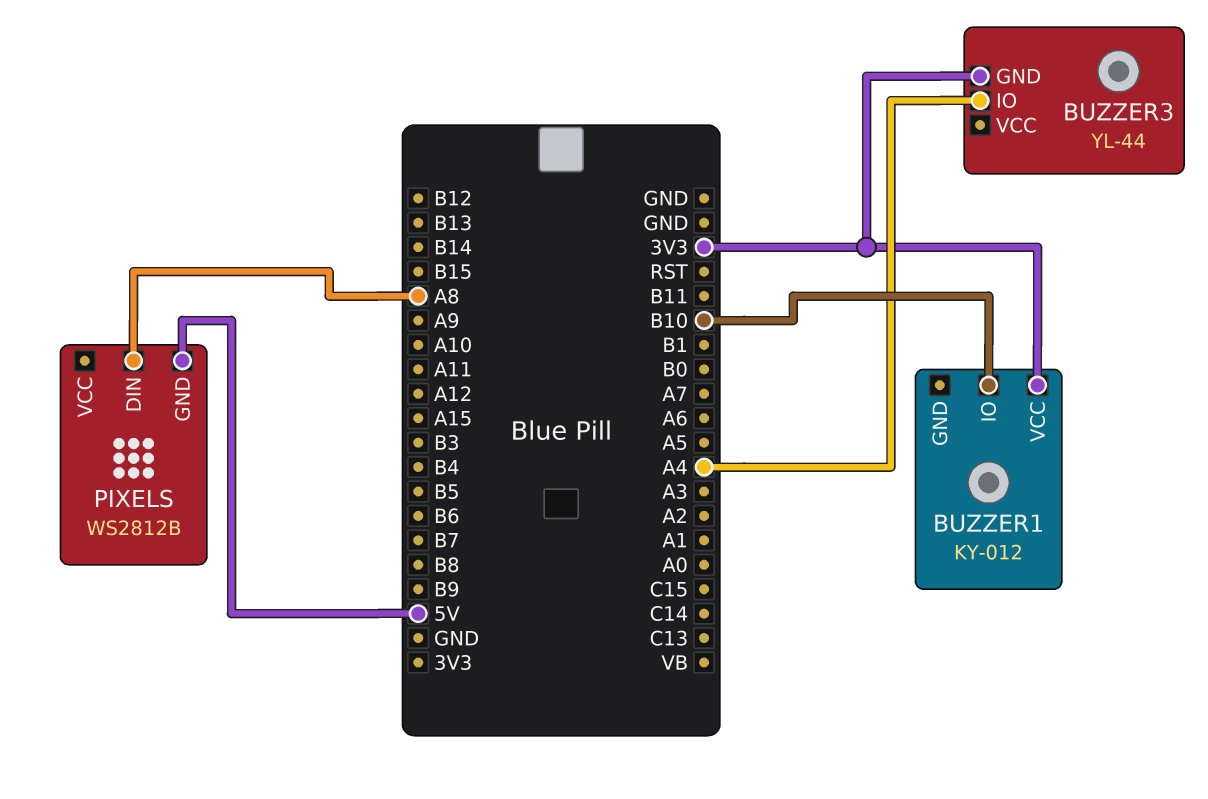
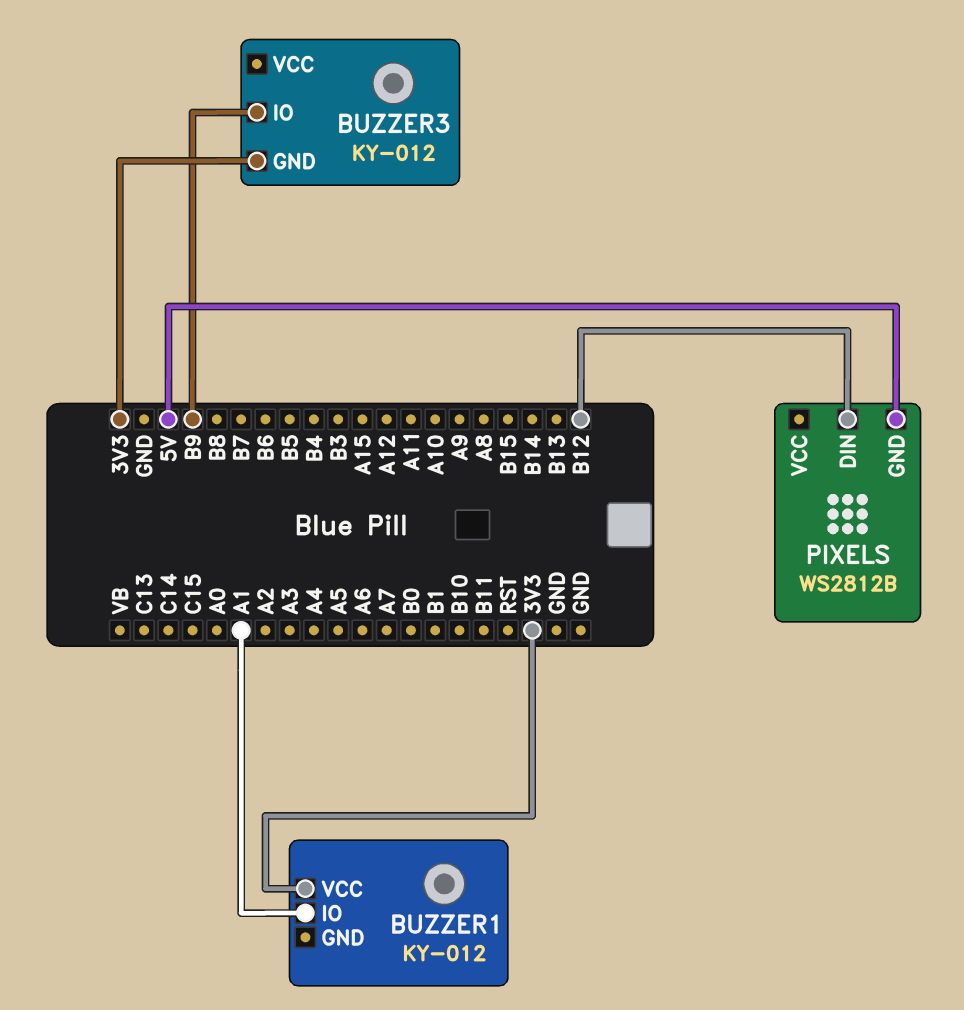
BUZZER1 pin IO: B10 -> A1
BUZZER3: YL-44 -> KY-012
BUZZER3 pin IO: A4 -> B9
PIXELS pin DIN: A8 -> B12

